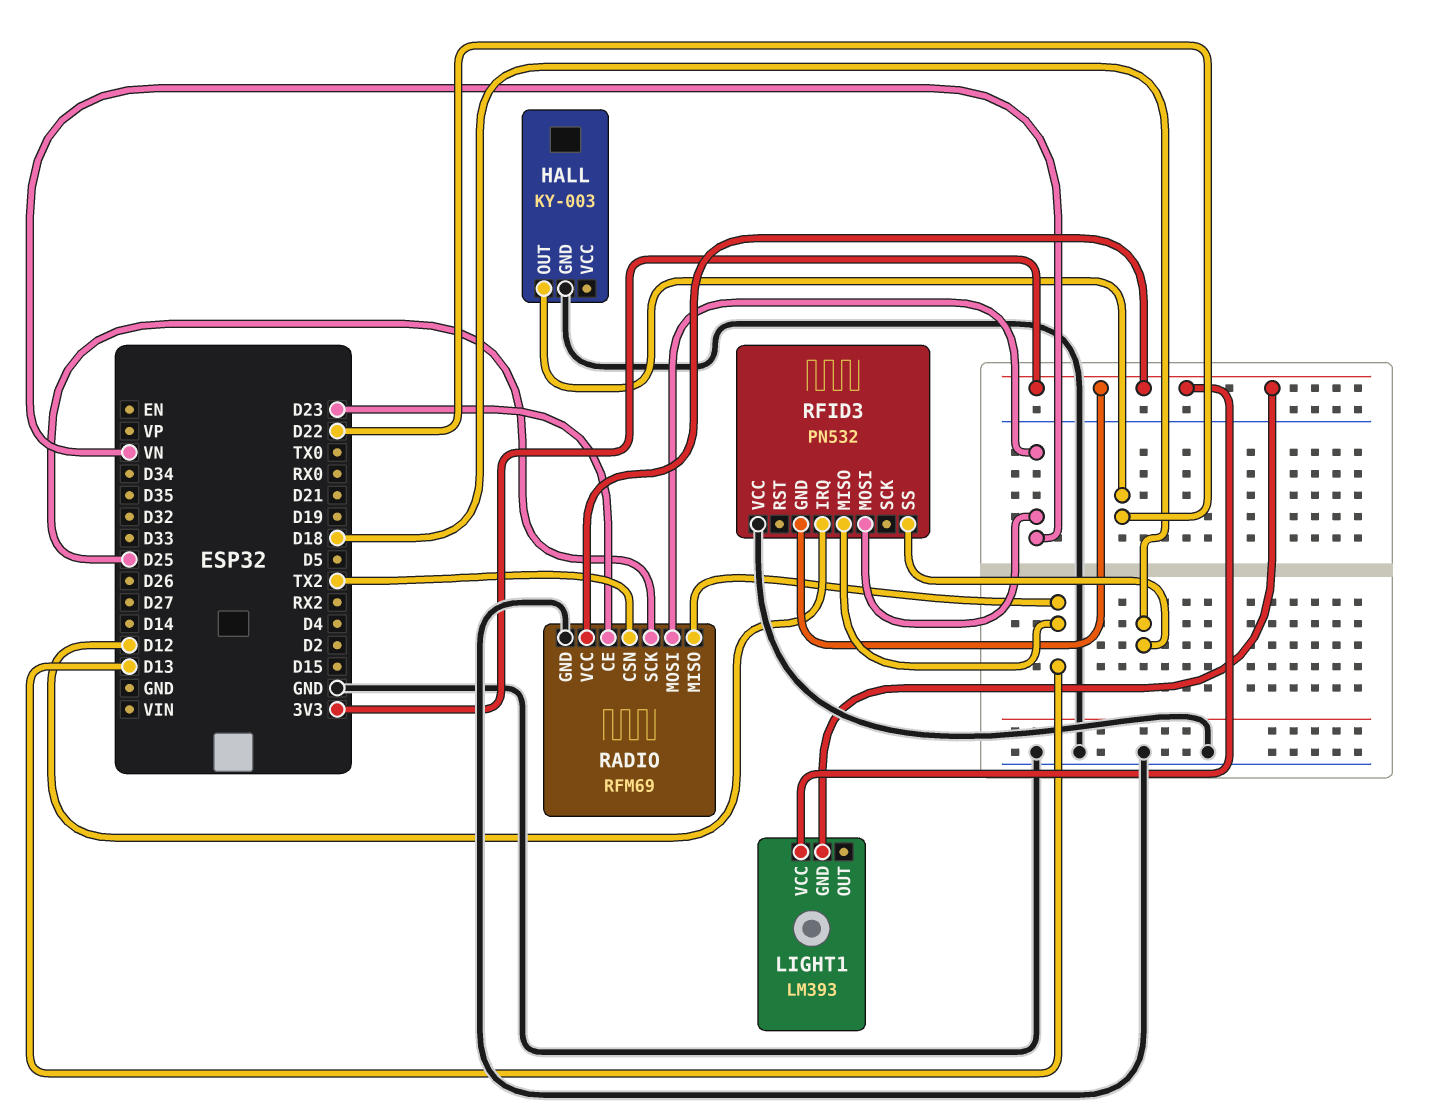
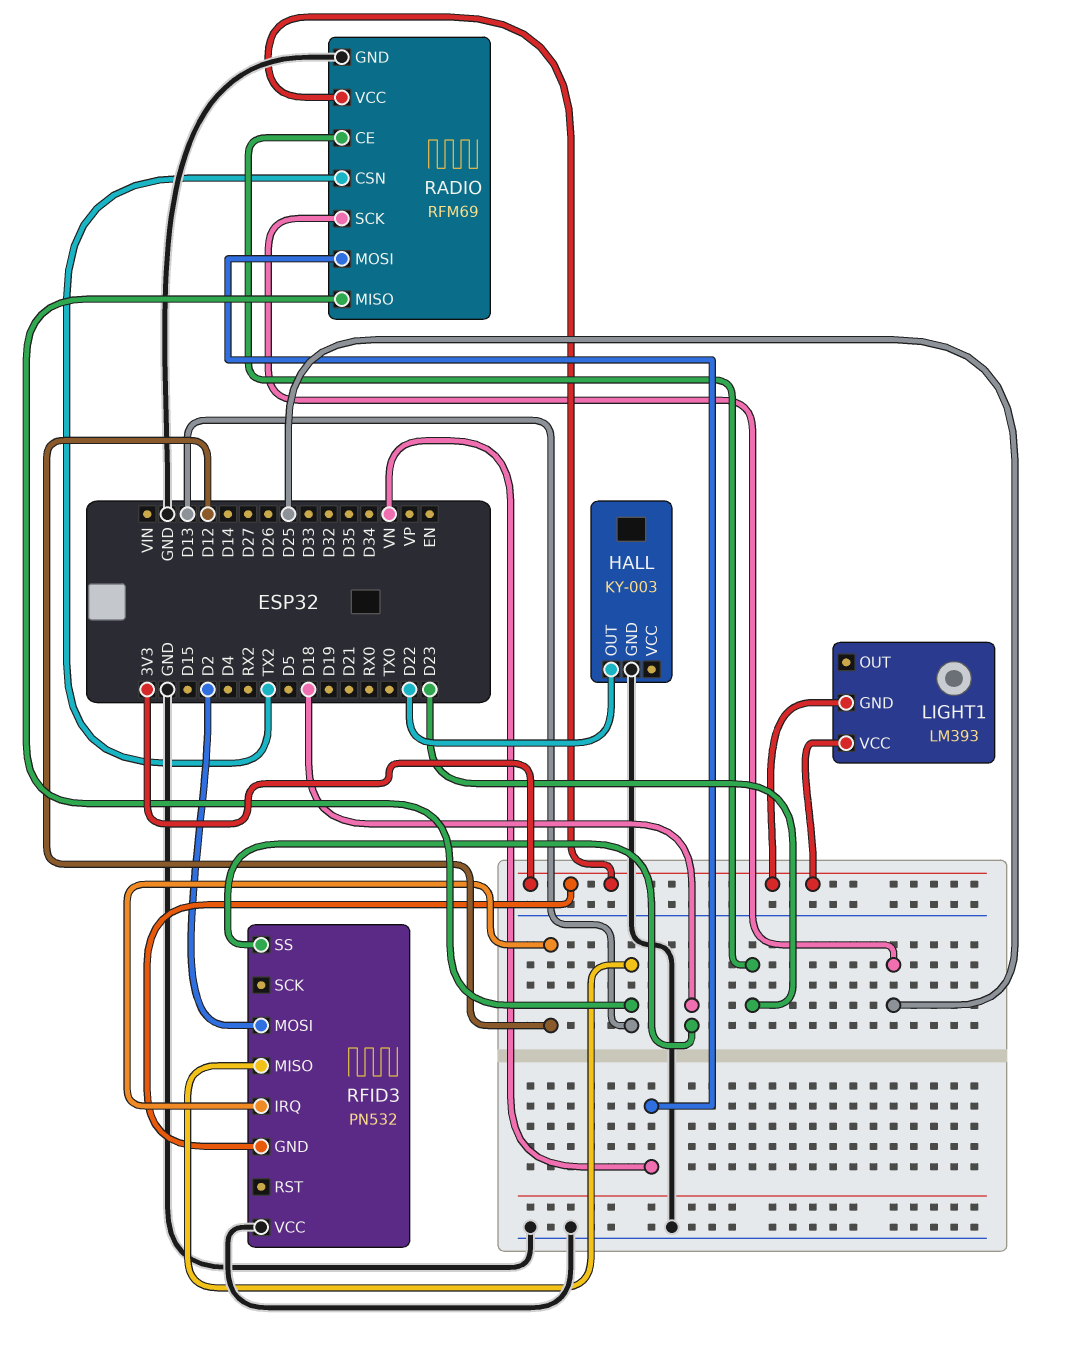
RFID3 pin MOSI: VN -> D2

